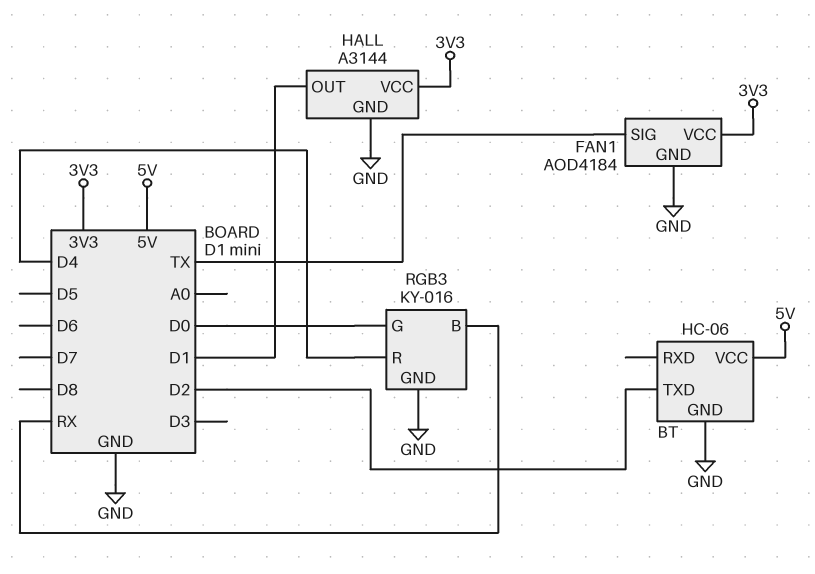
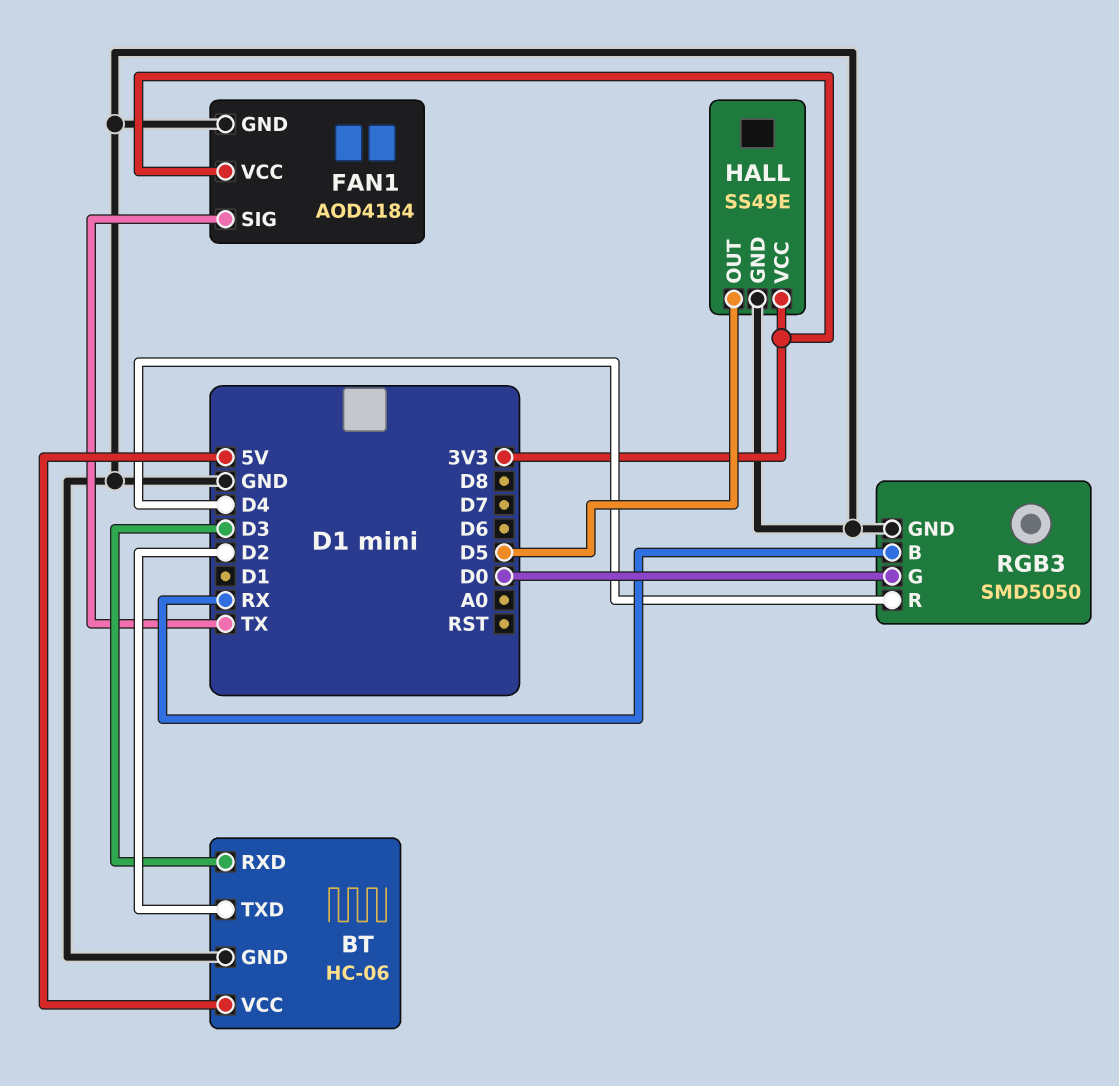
BT pin RXD: none -> D3
HALL: A3144 -> SS49E
HALL pin OUT: D1 -> D5
RGB3: KY-016 -> SMD5050

